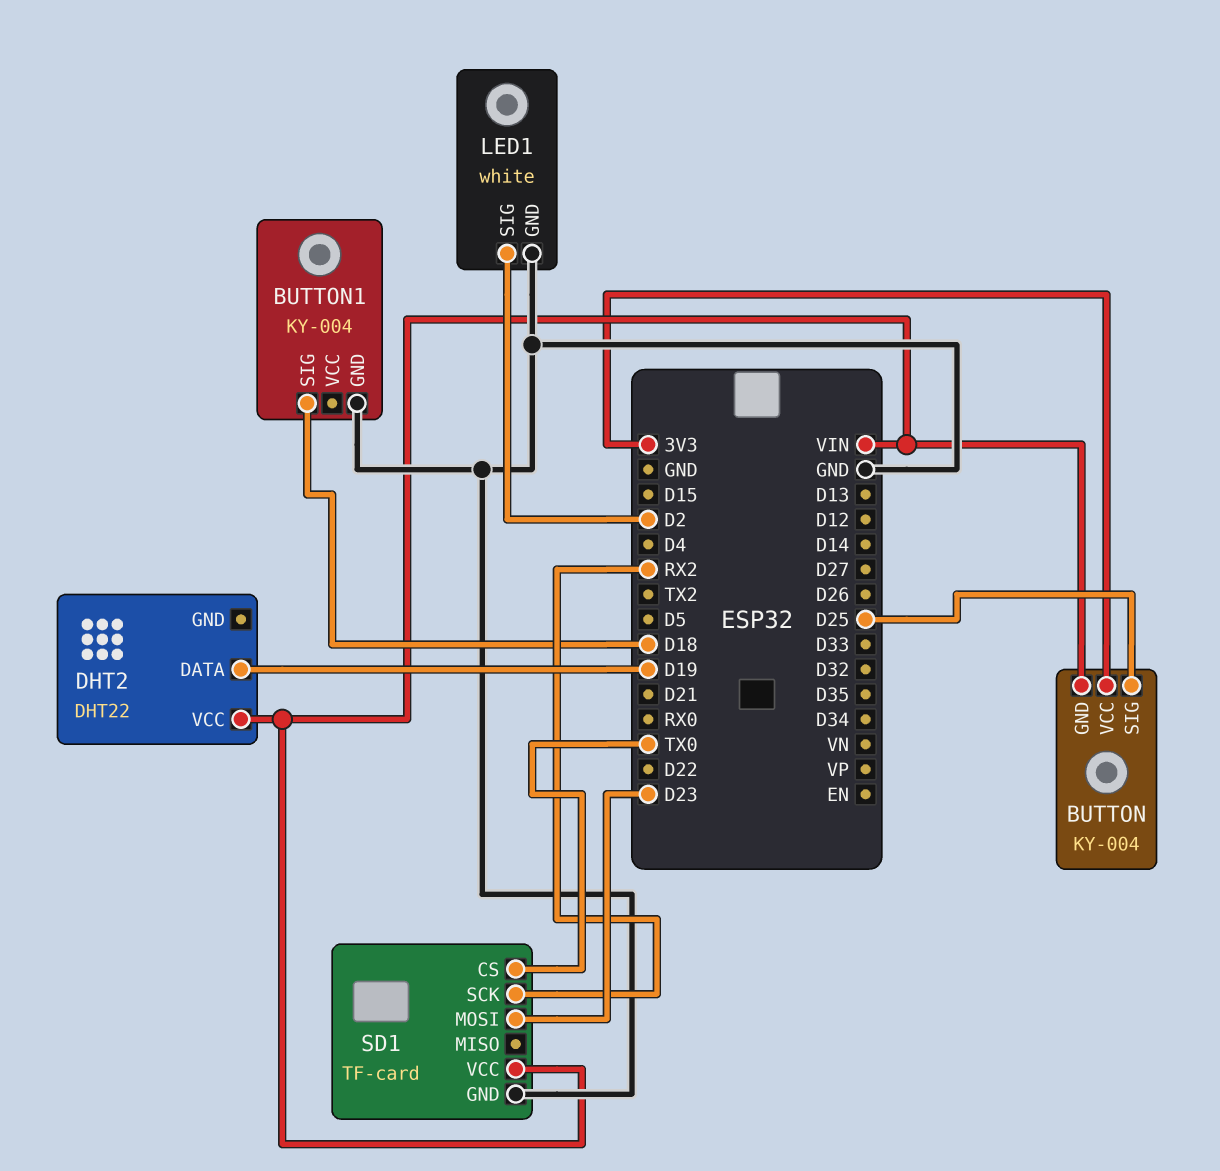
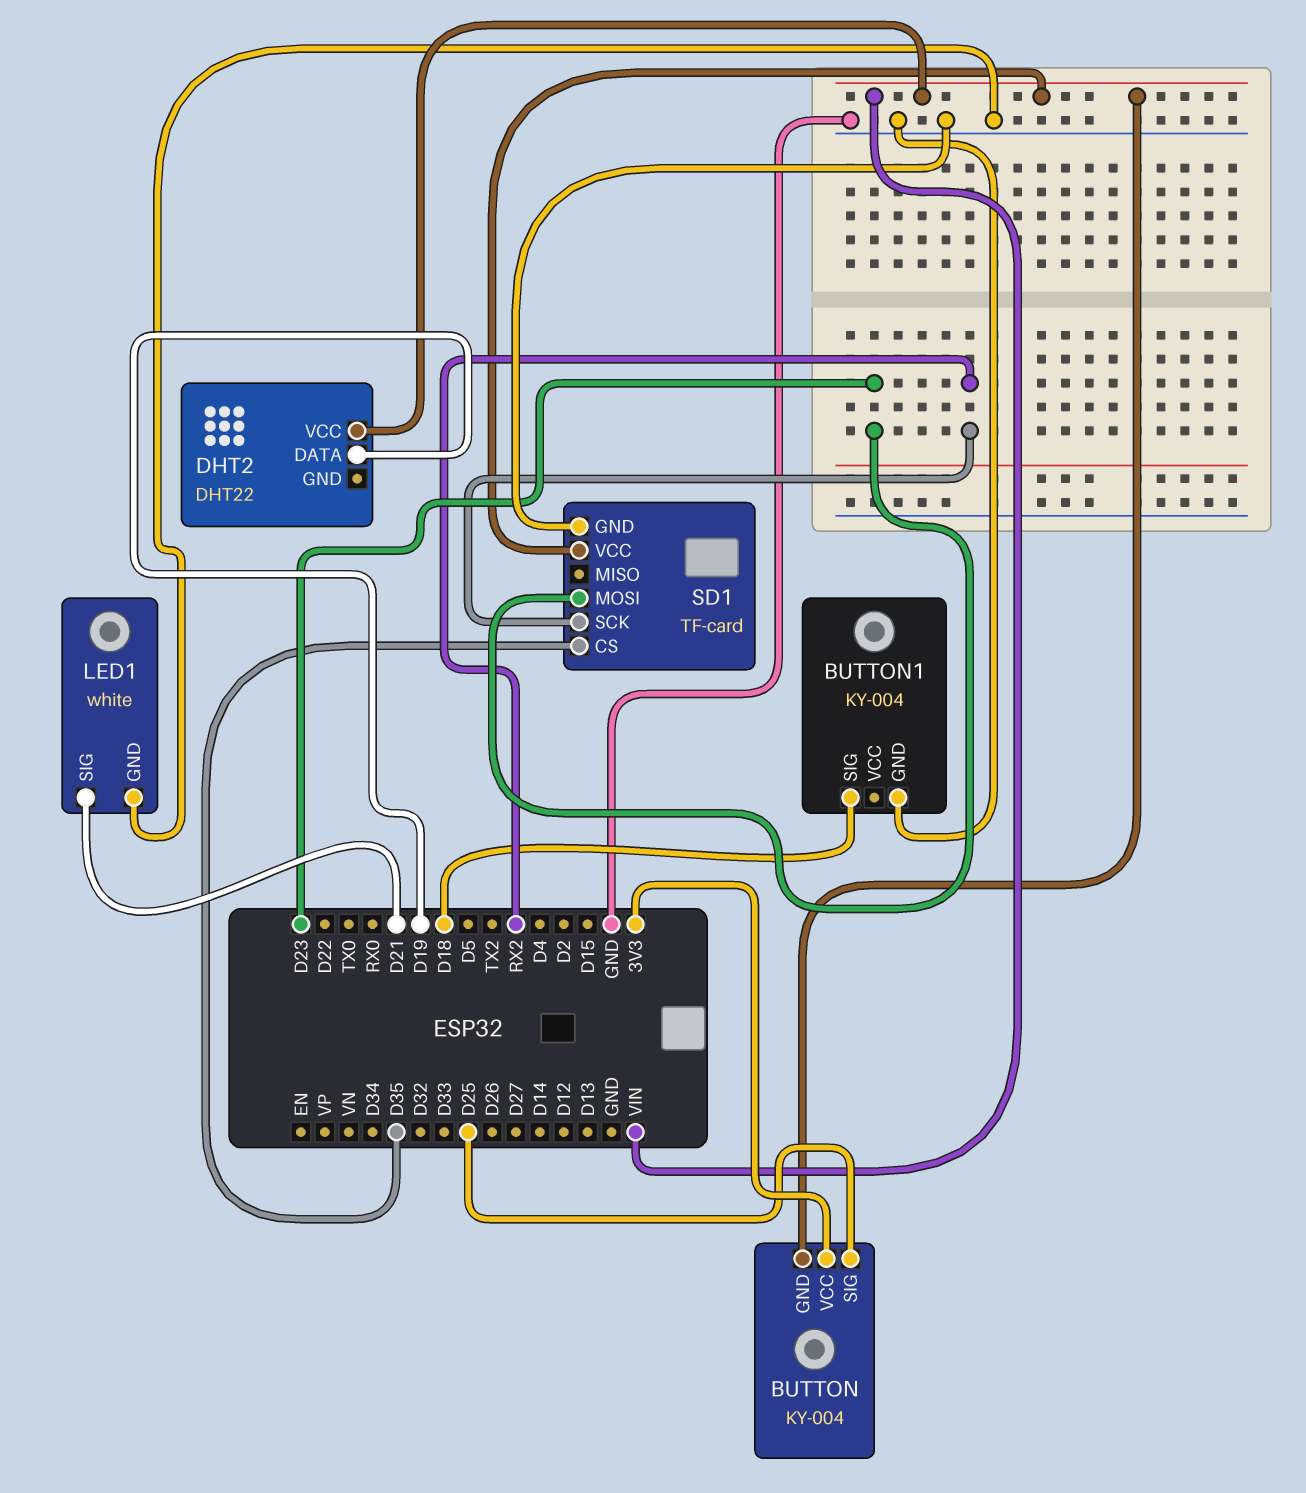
LED1 pin SIG: D2 -> D21
SD1 pin CS: TX0 -> D35

